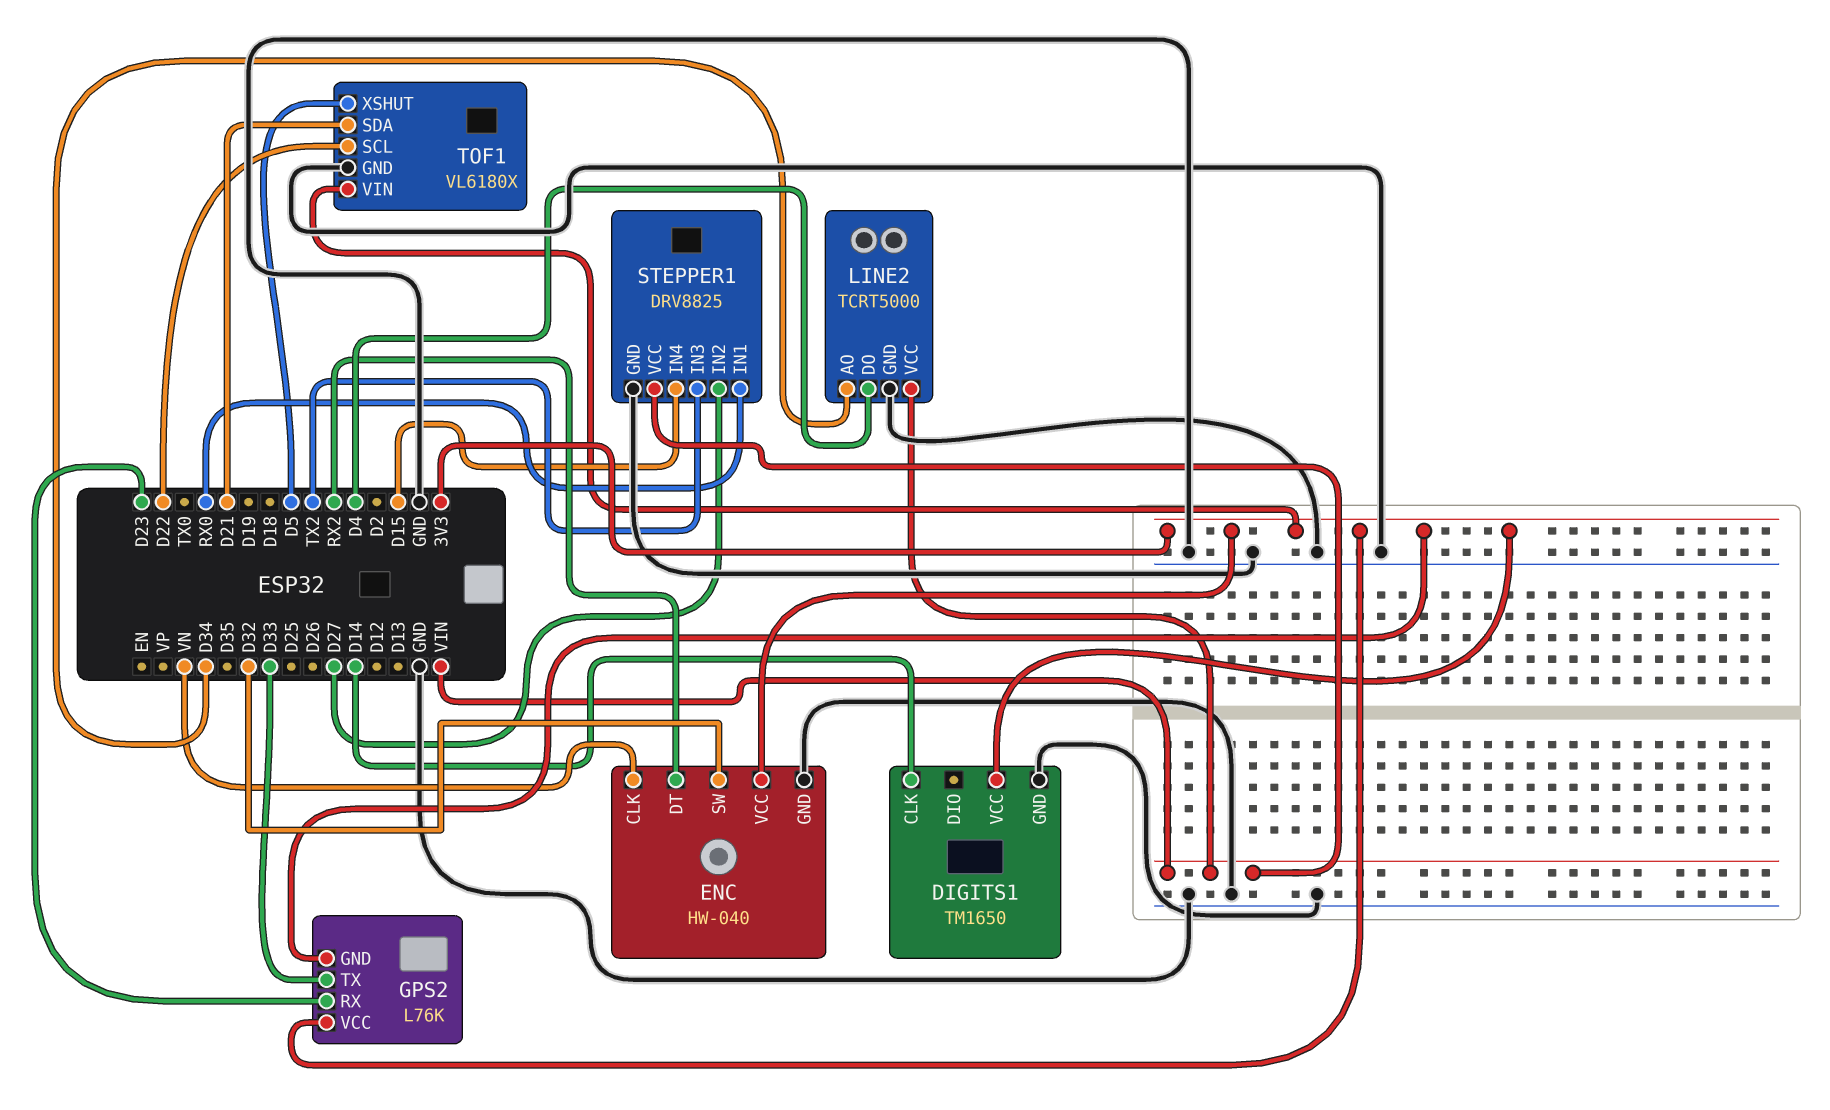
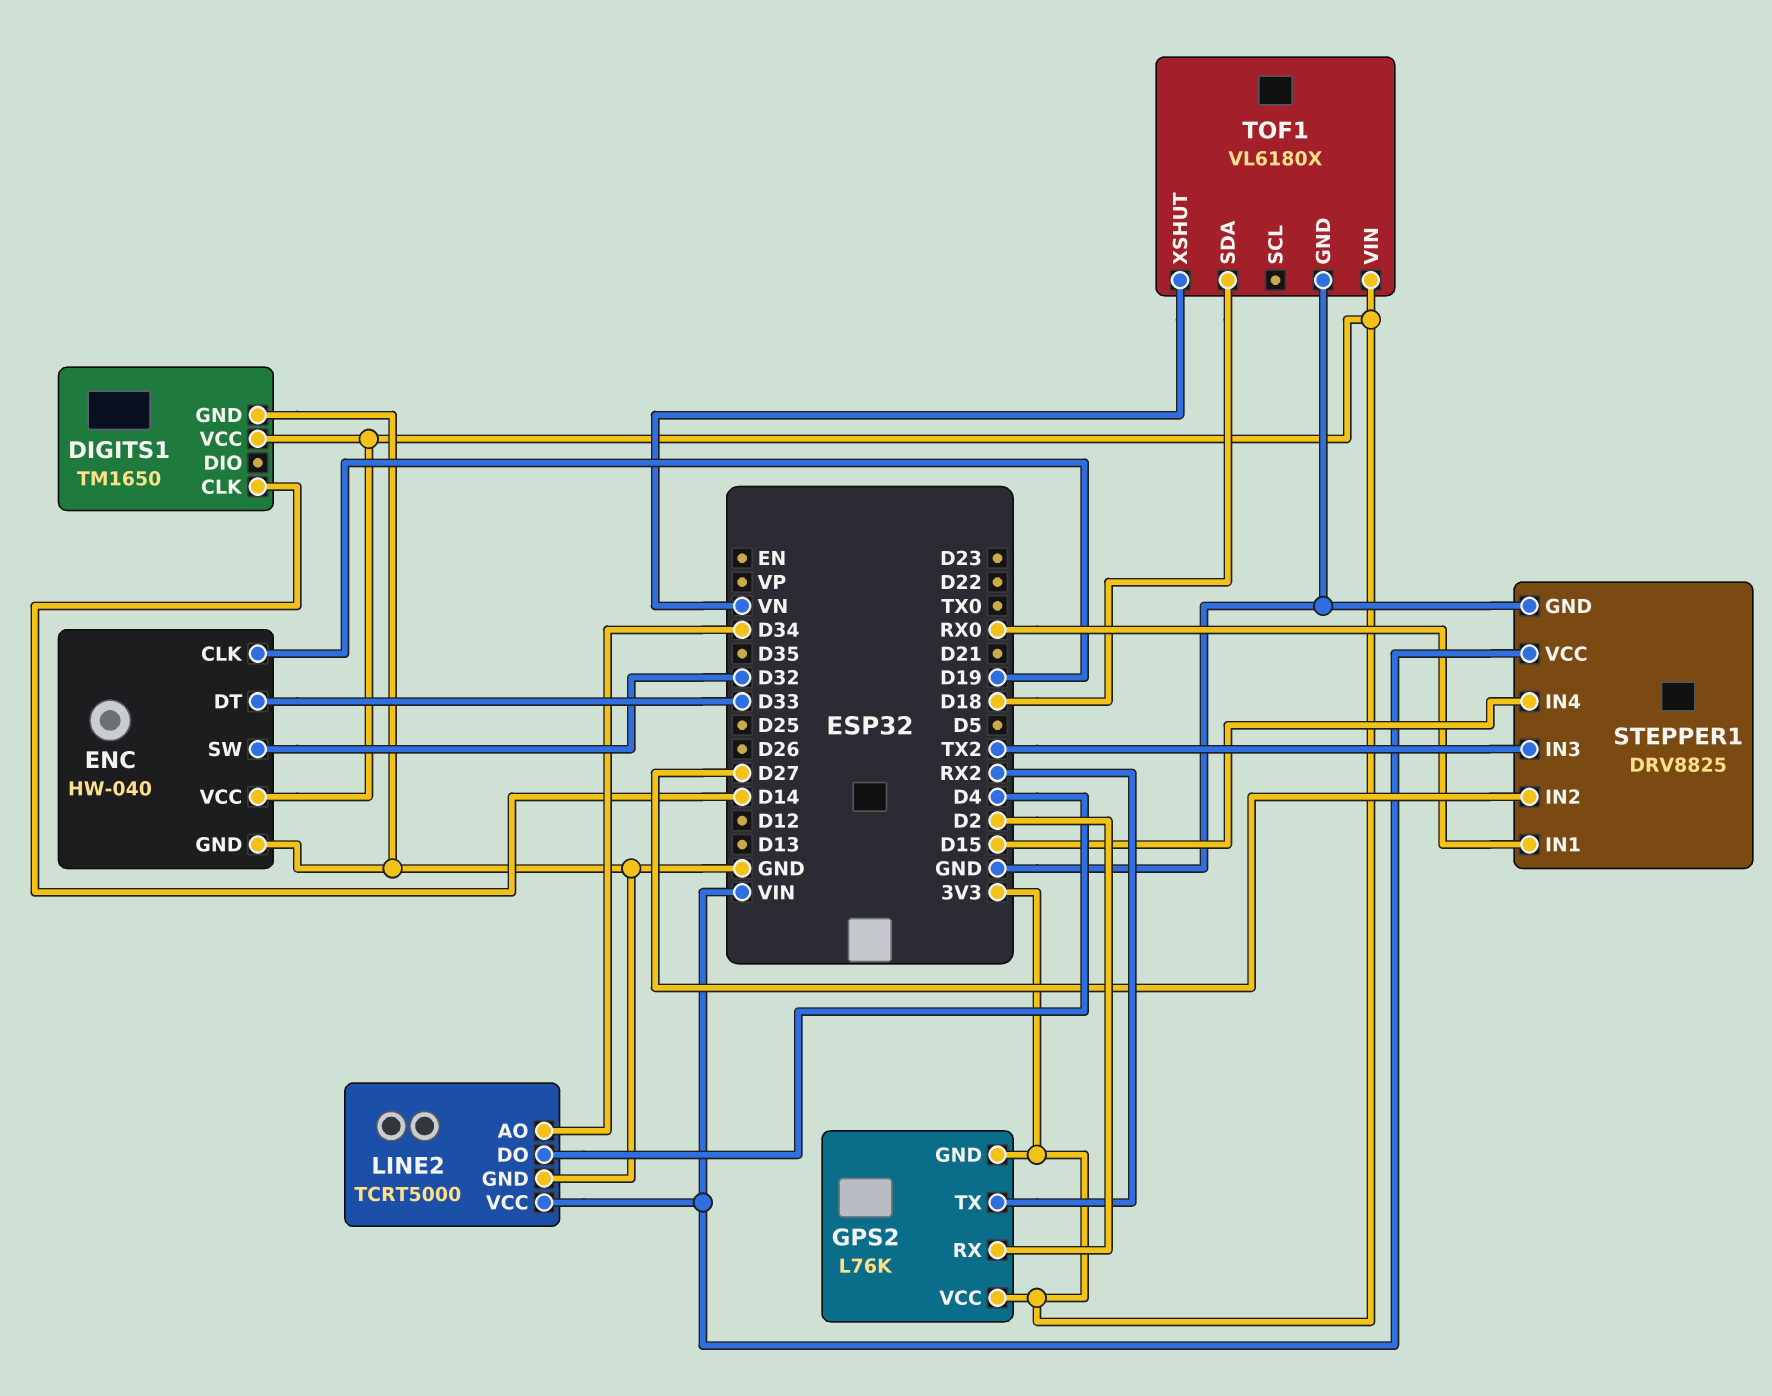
ENC pin CLK: VN -> D19
ENC pin DT: RX2 -> D33
GPS2 pin RX: D23 -> D2
GPS2 pin TX: D33 -> RX2
TOF1 pin SCL: D22 -> none
TOF1 pin SDA: D21 -> D18
TOF1 pin XSHUT: D5 -> VN

